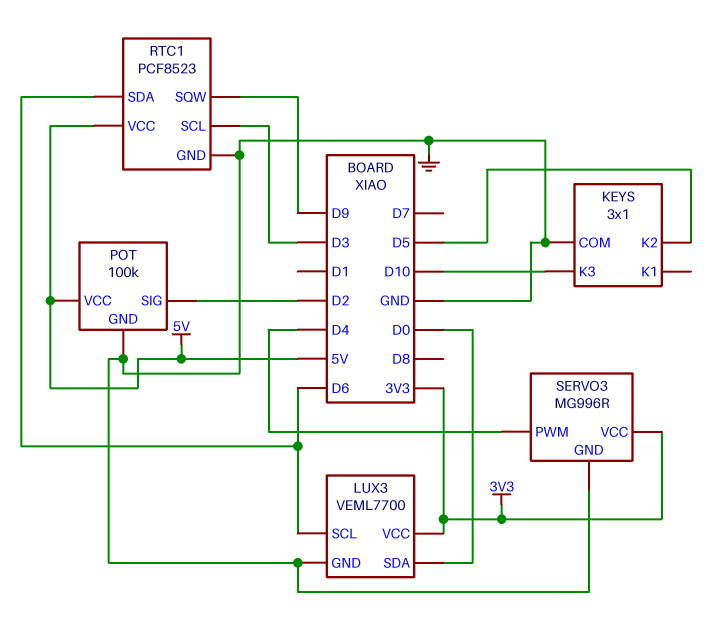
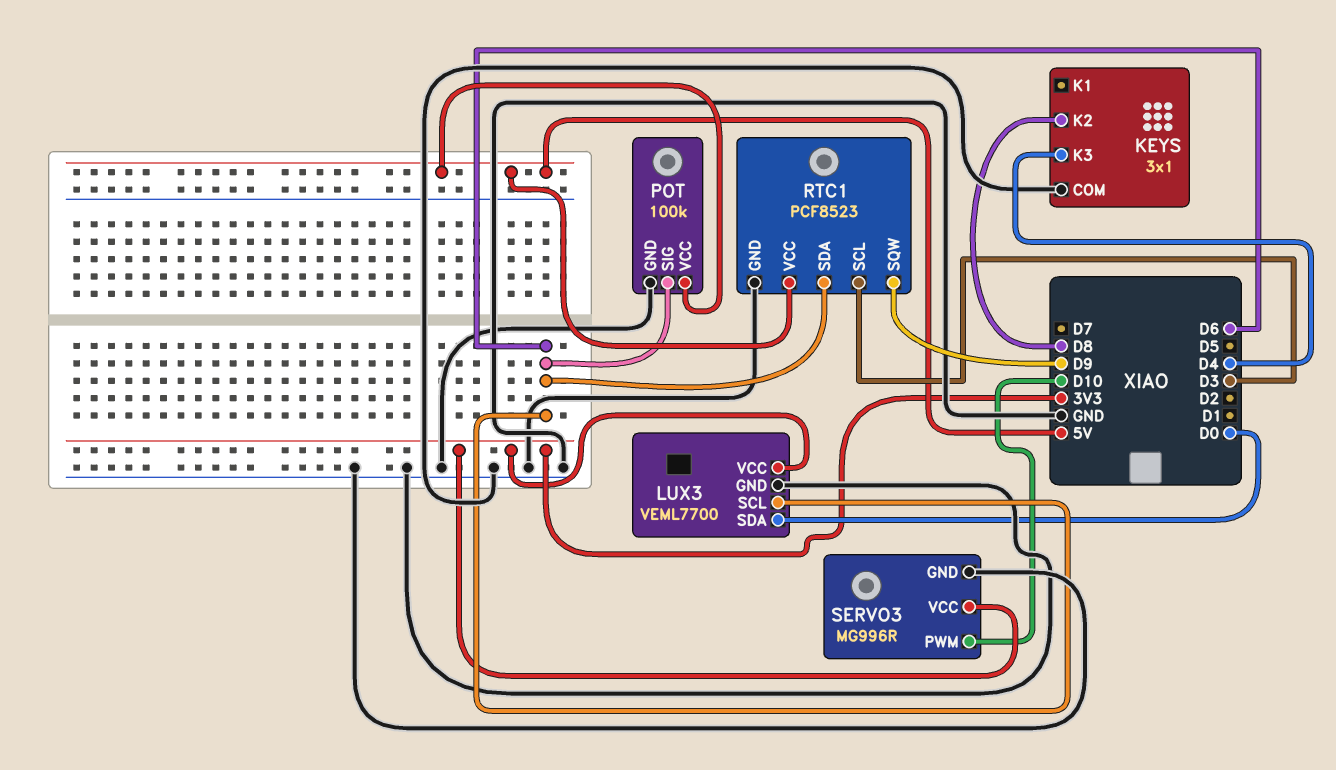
KEYS pin K2: D5 -> D8
KEYS pin K3: D10 -> D4
POT pin SIG: D2 -> D6
SERVO3 pin PWM: D4 -> D10

